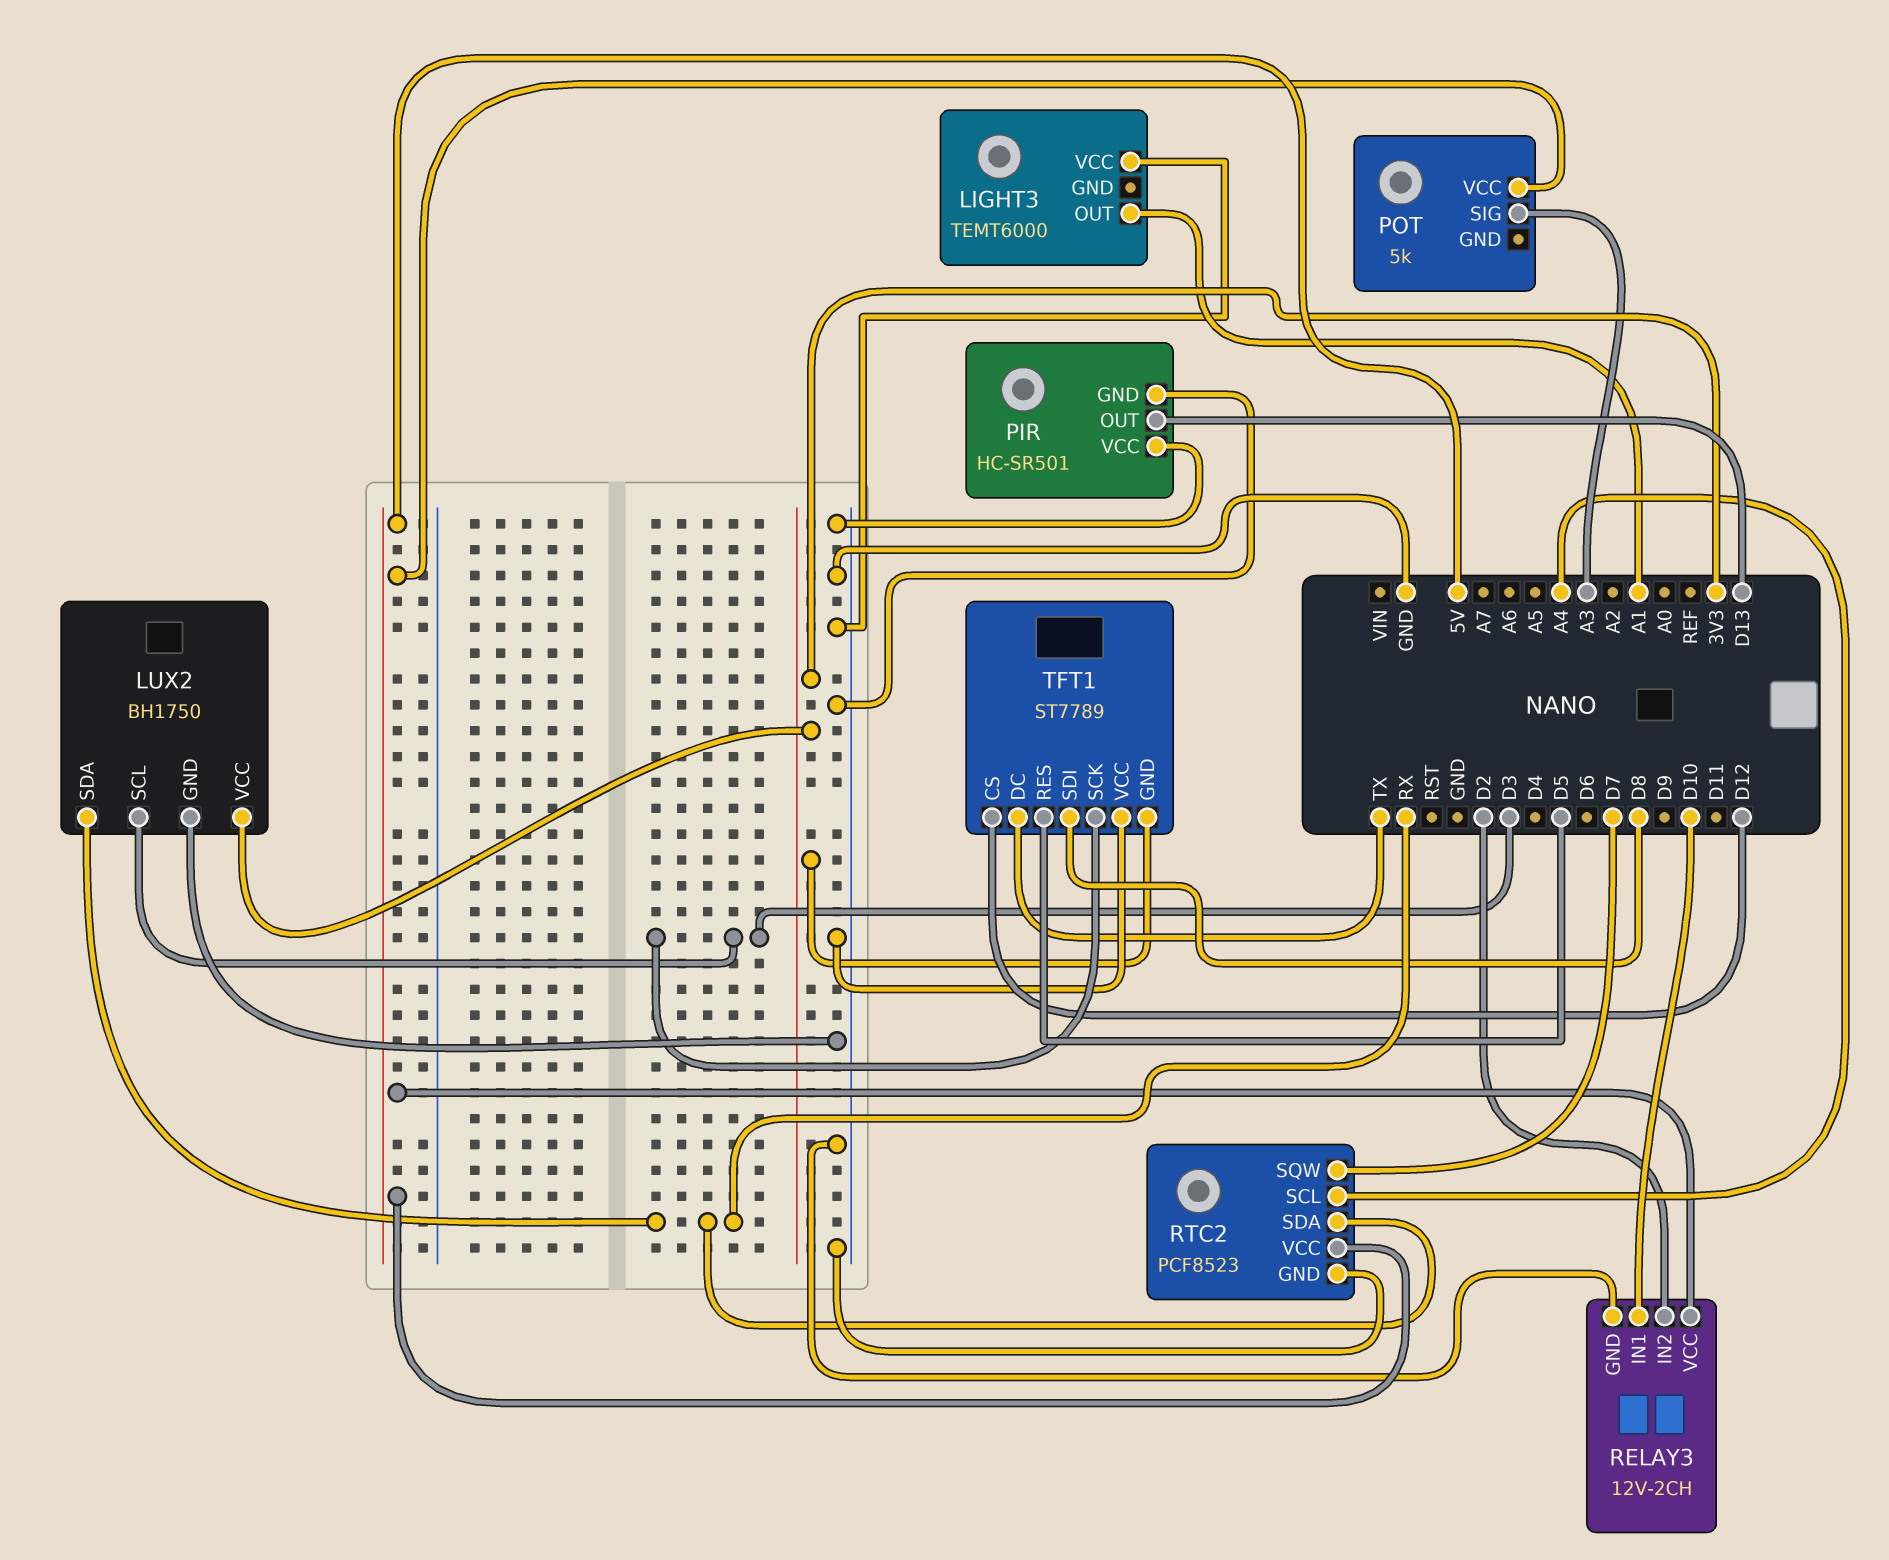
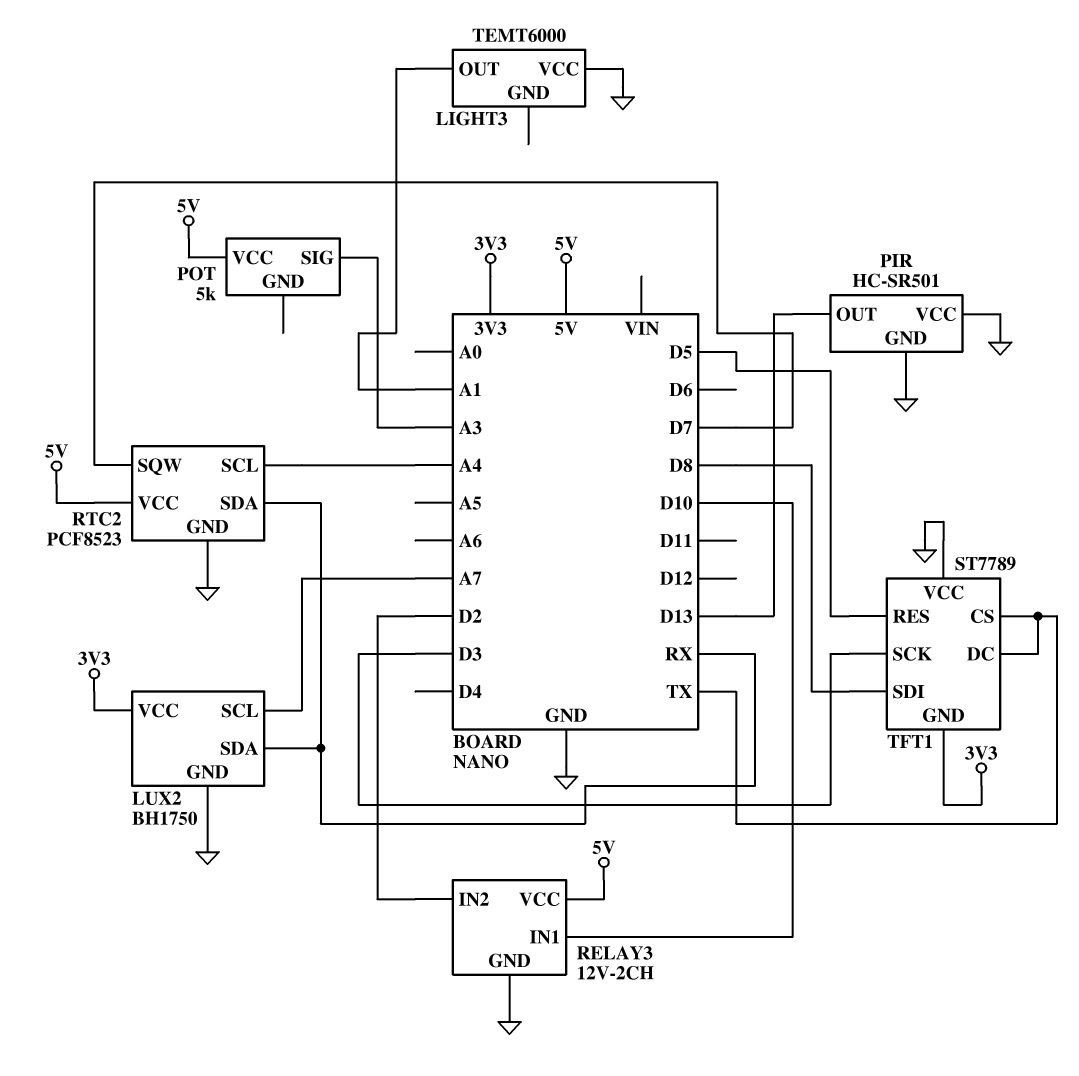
LUX2 pin SCL: D3 -> A7
TFT1 pin CS: D12 -> TX

